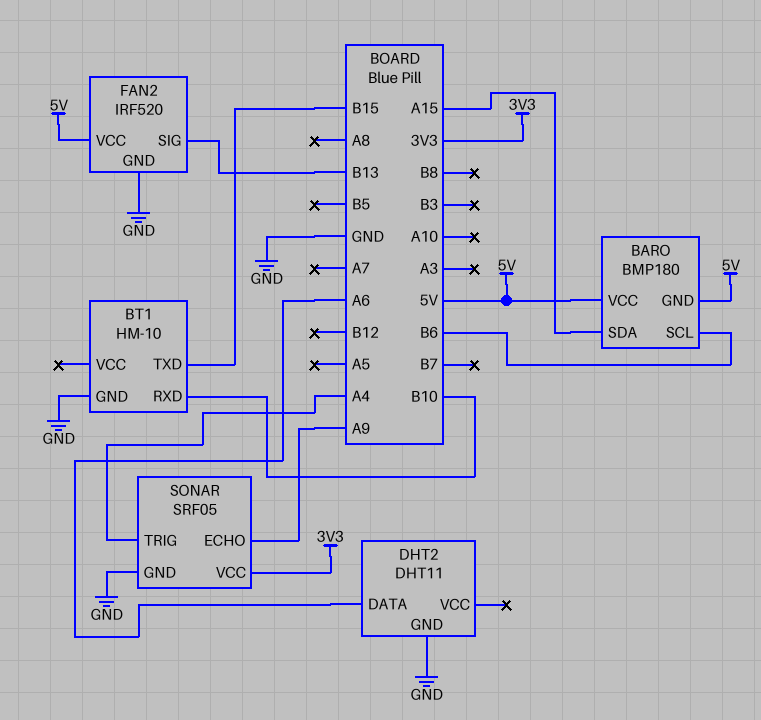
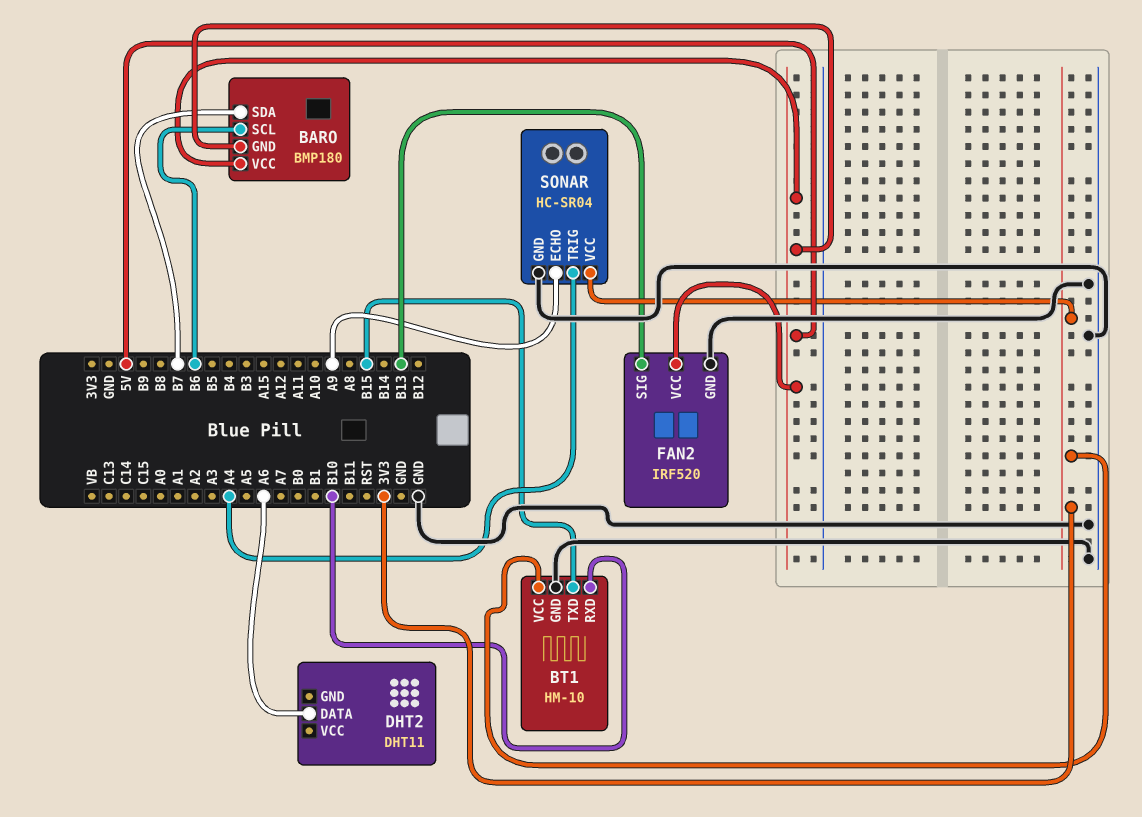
BARO pin SDA: A15 -> B7
BT1 pin VCC: none -> 3V3
DHT2 pin GND: GND -> none
SONAR: SRF05 -> HC-SR04

